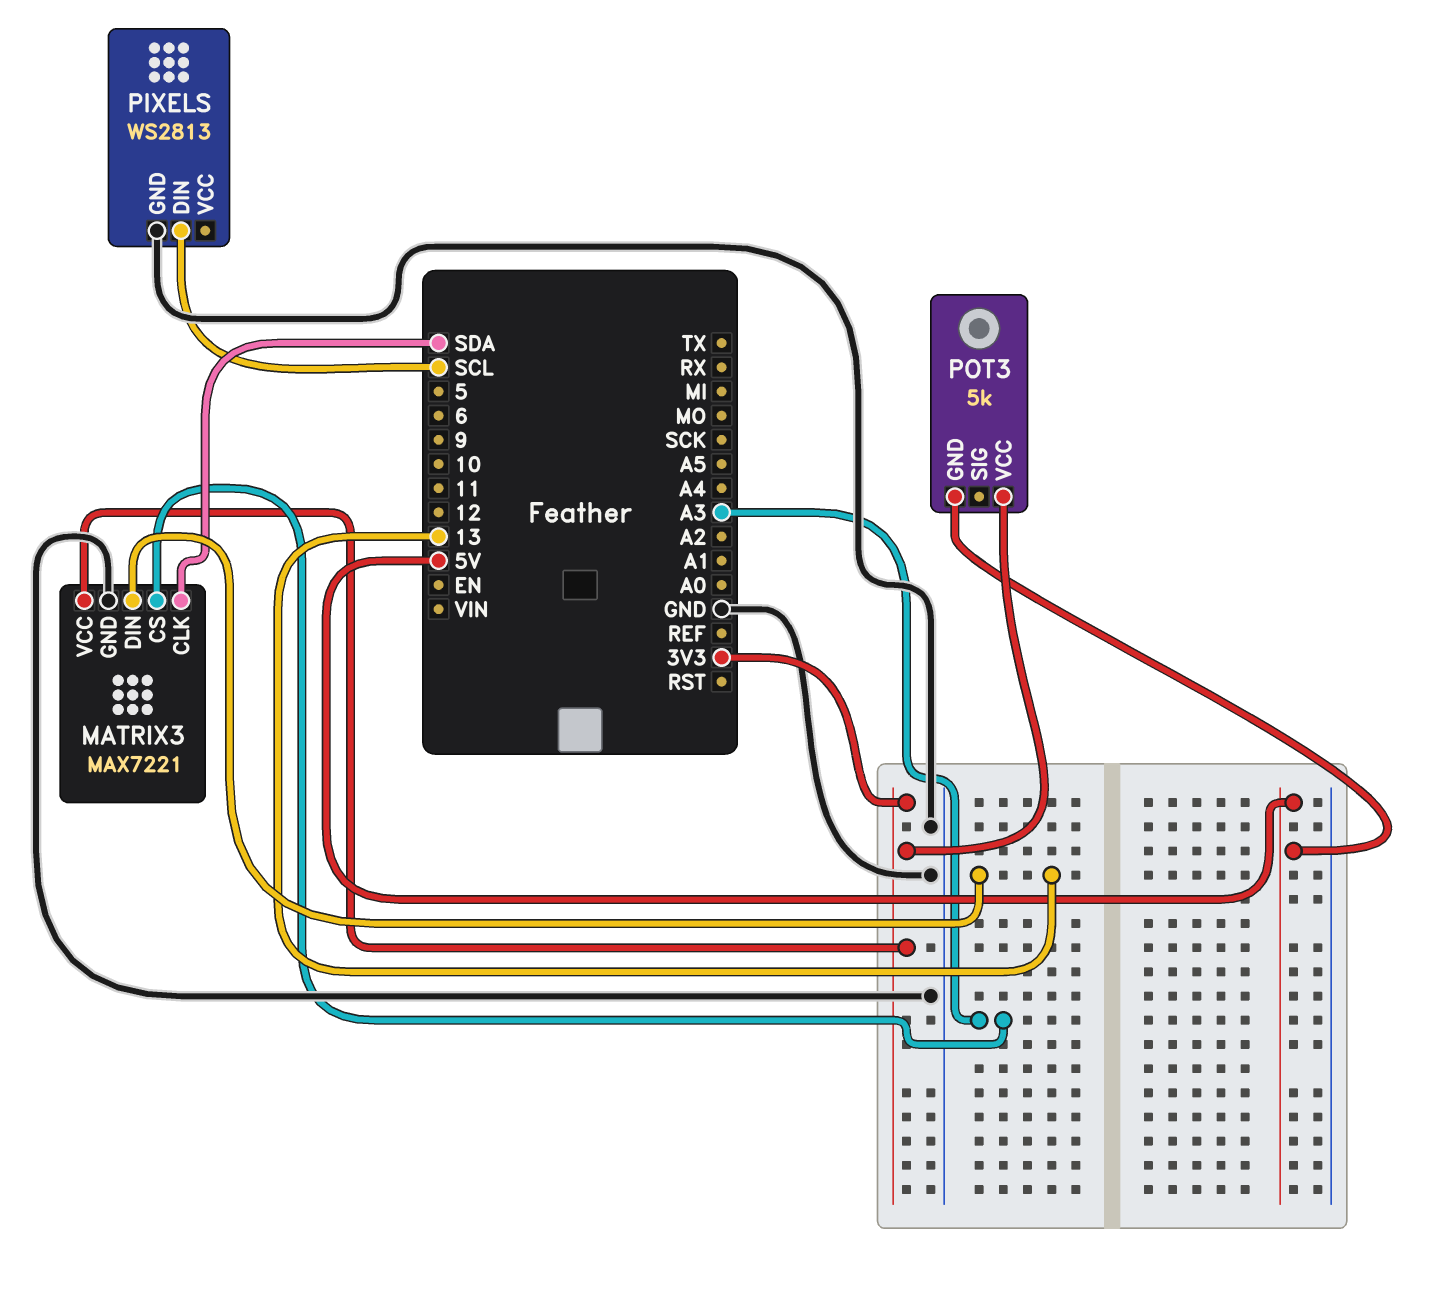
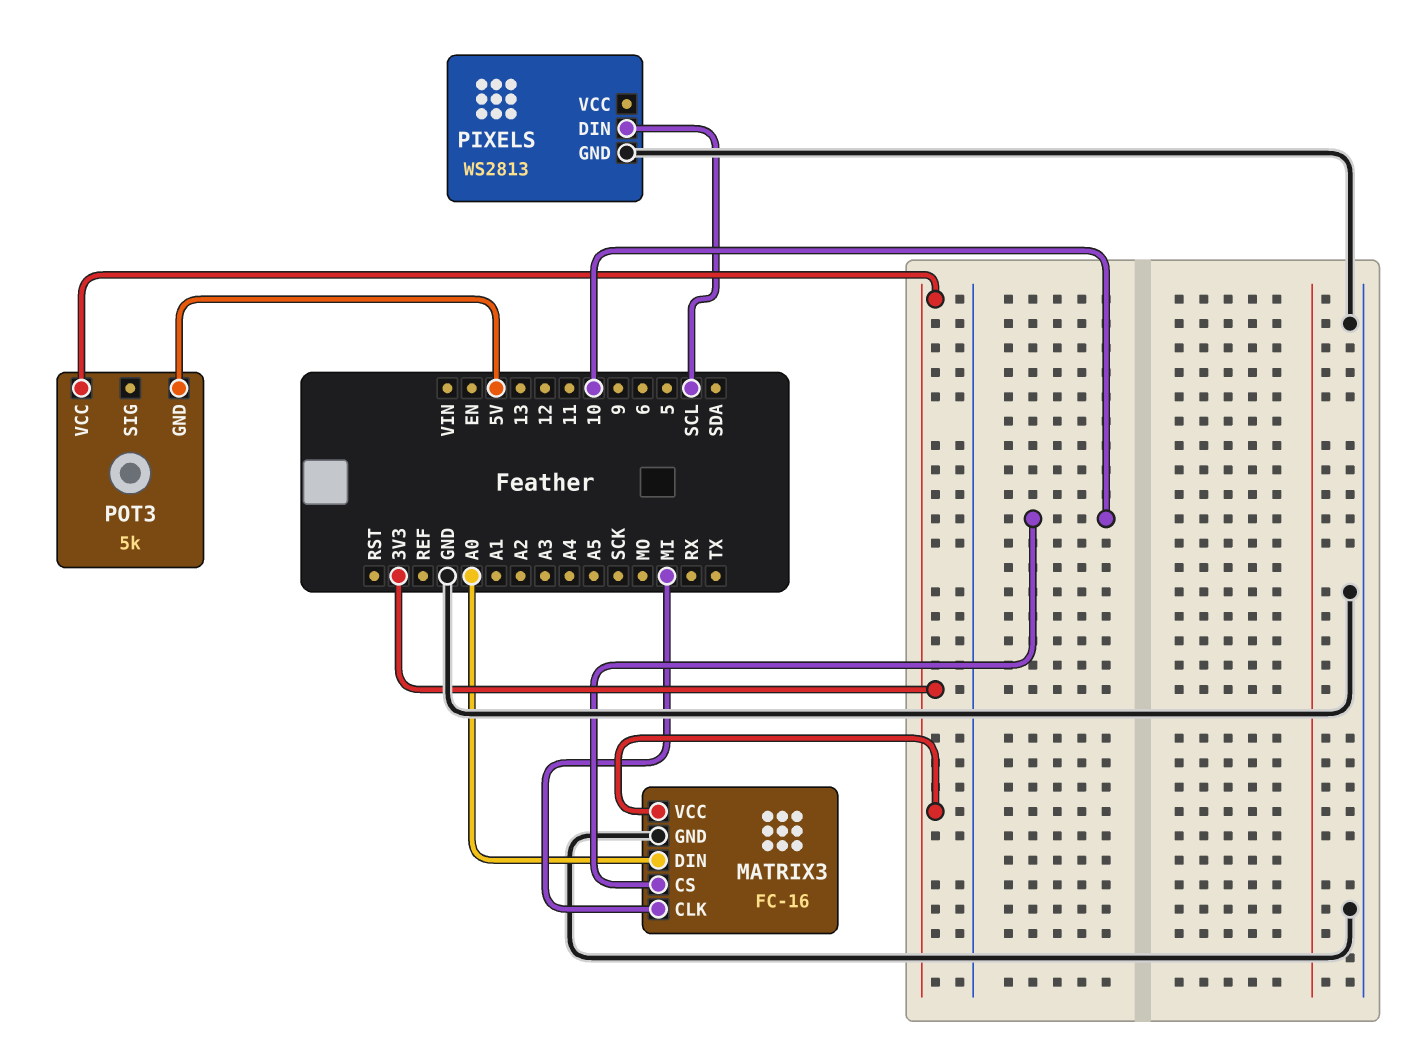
MATRIX3: MAX7221 -> FC-16
MATRIX3 pin CLK: SDA -> MI
MATRIX3 pin CS: A3 -> 10
MATRIX3 pin DIN: 13 -> A0

